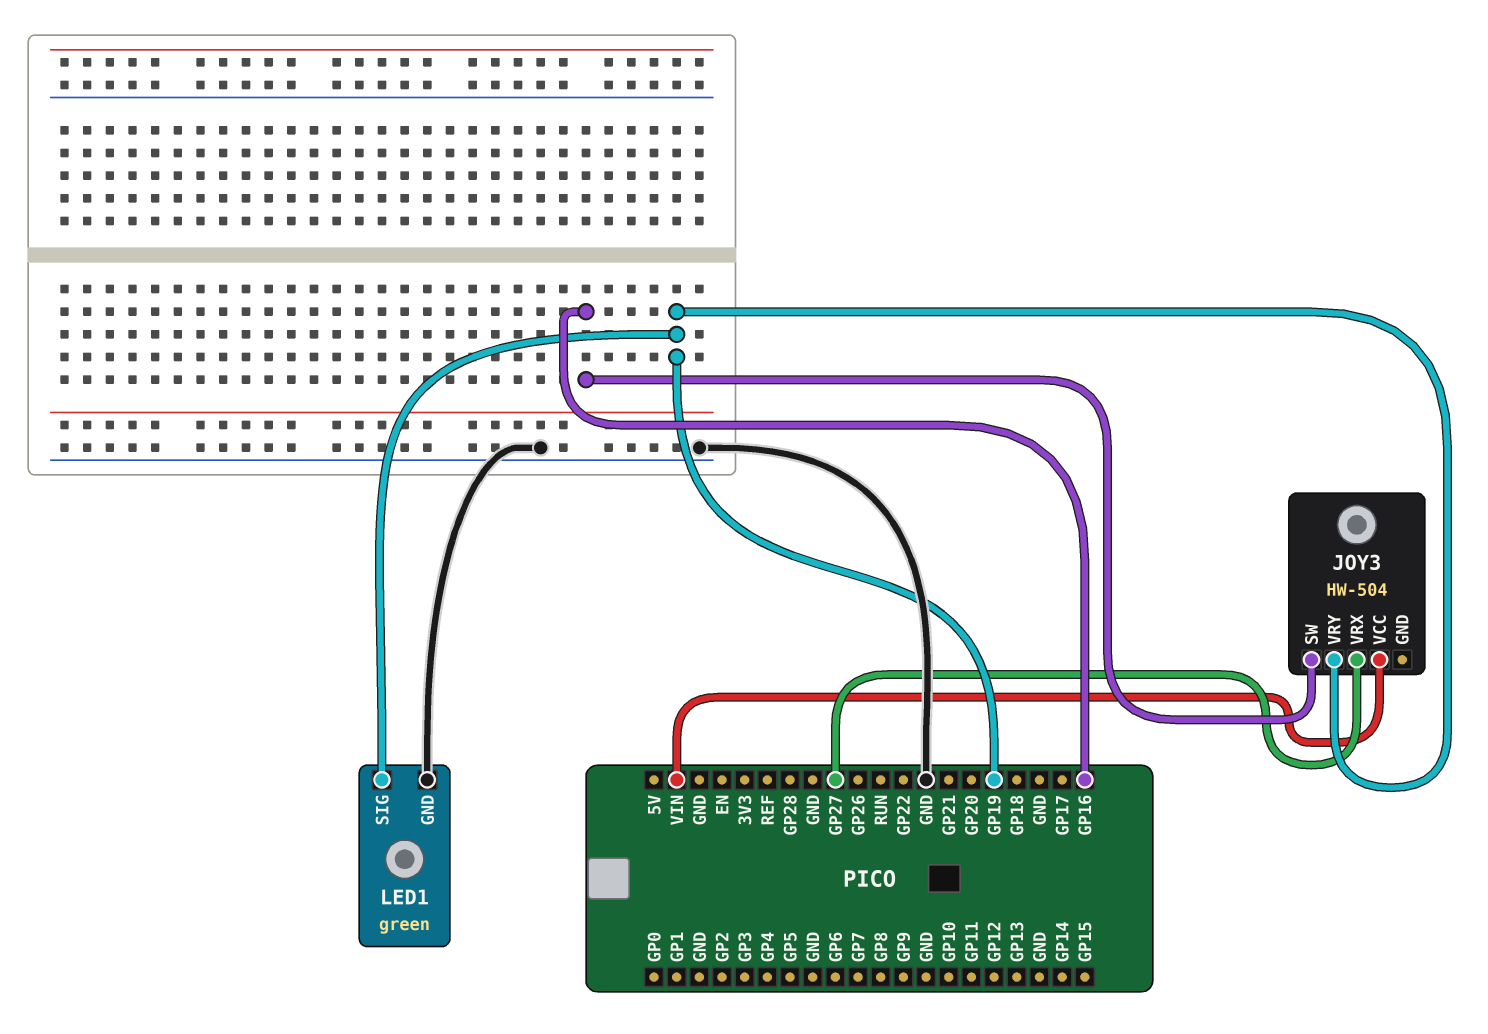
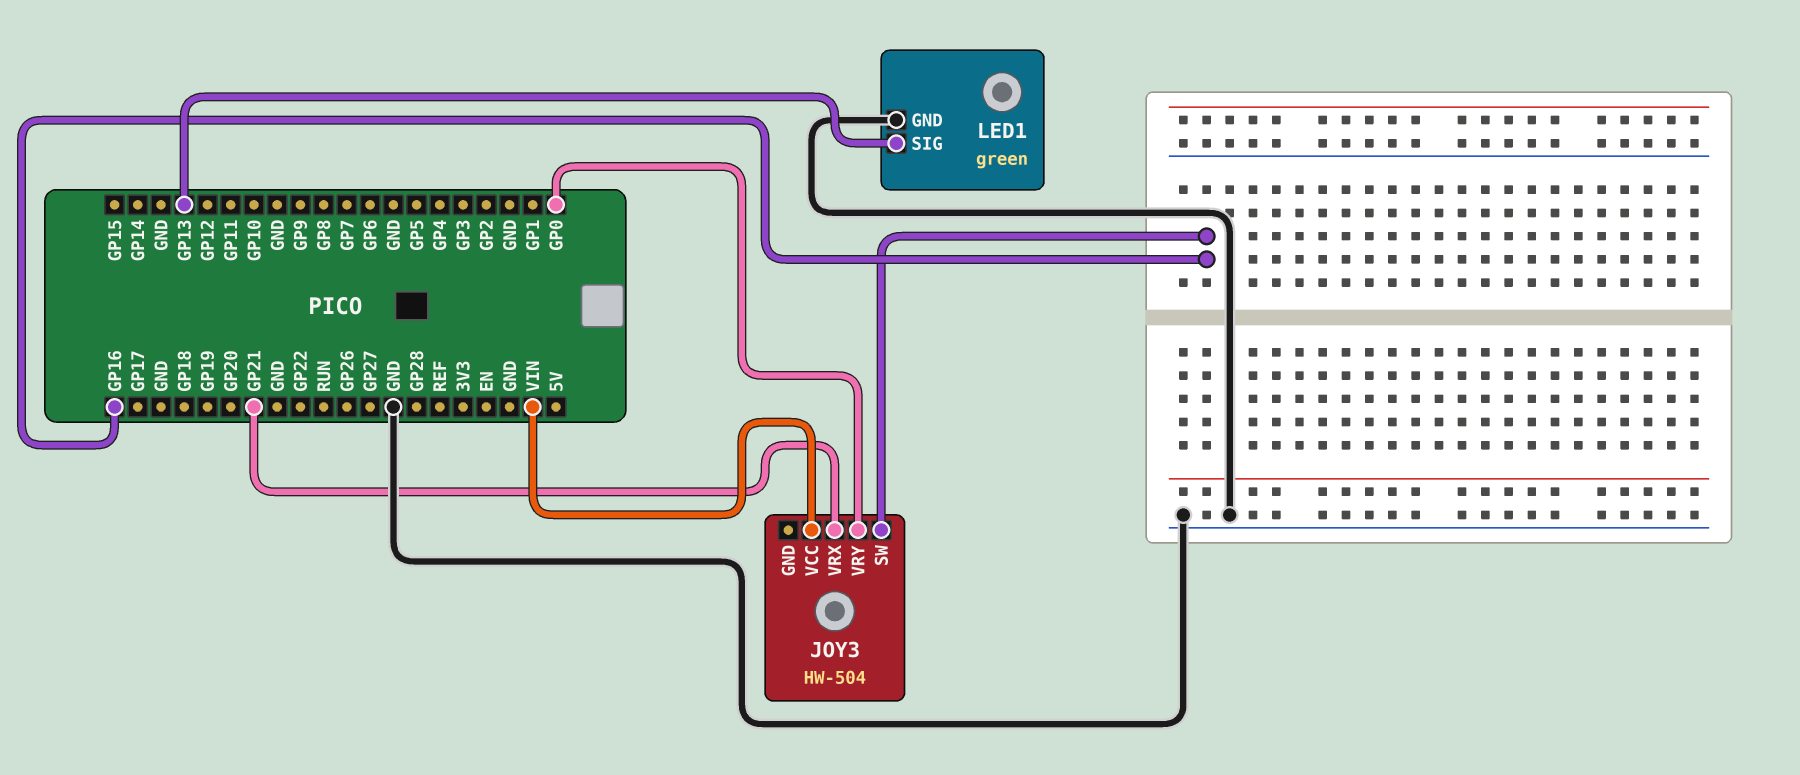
JOY3 pin VRX: GP27 -> GP21
JOY3 pin VRY: GP19 -> GP0
LED1 pin SIG: GP19 -> GP13

